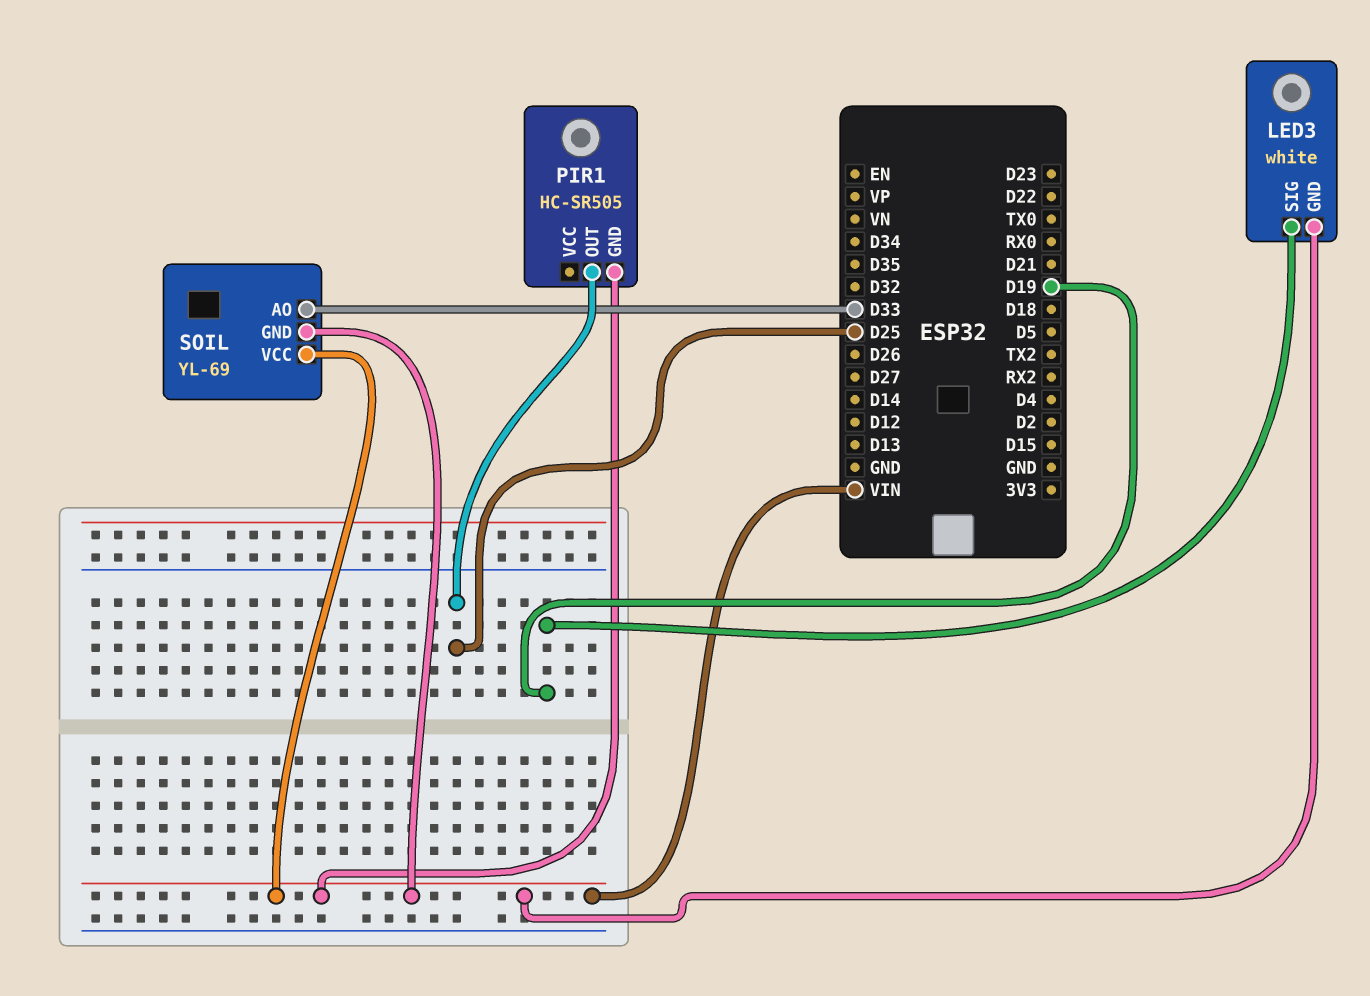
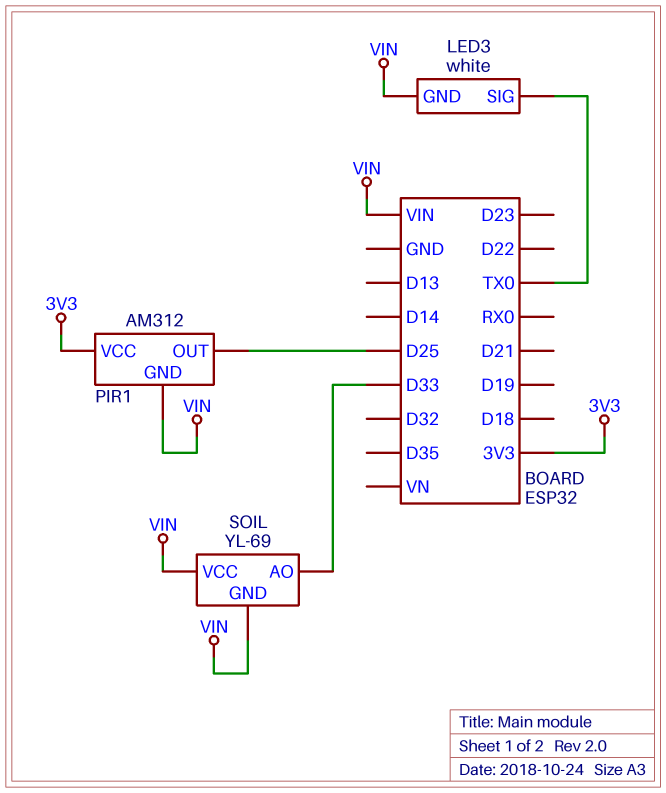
LED3 pin SIG: D19 -> TX0
PIR1: HC-SR505 -> AM312
PIR1 pin VCC: none -> 3V3

